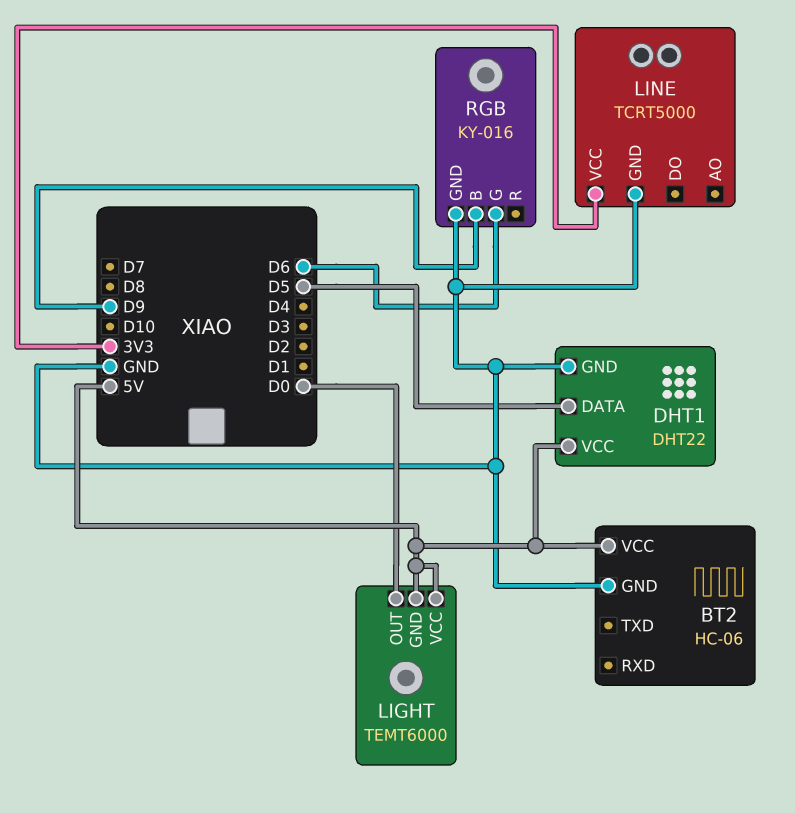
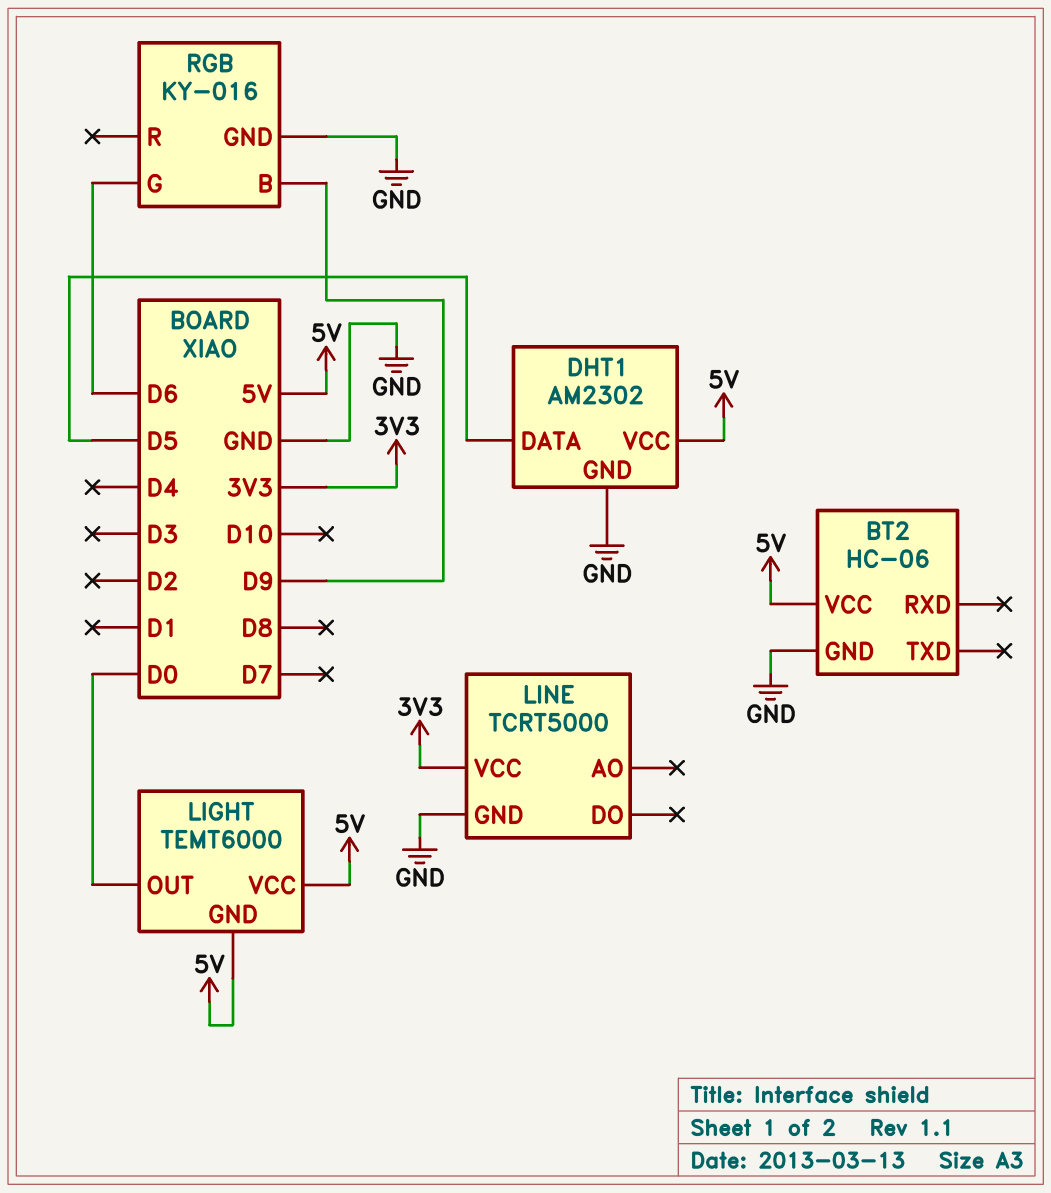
DHT1: DHT22 -> AM2302

